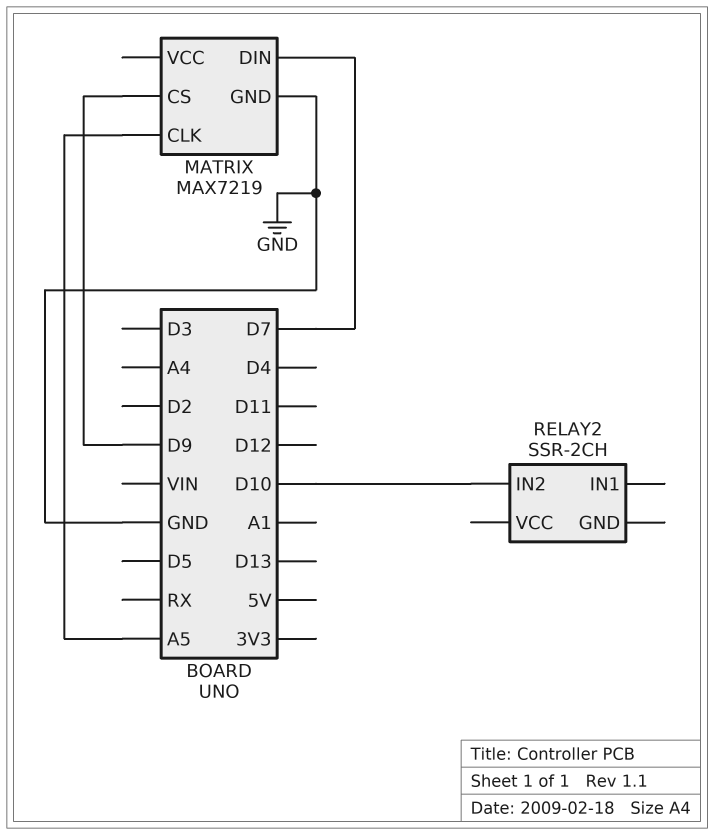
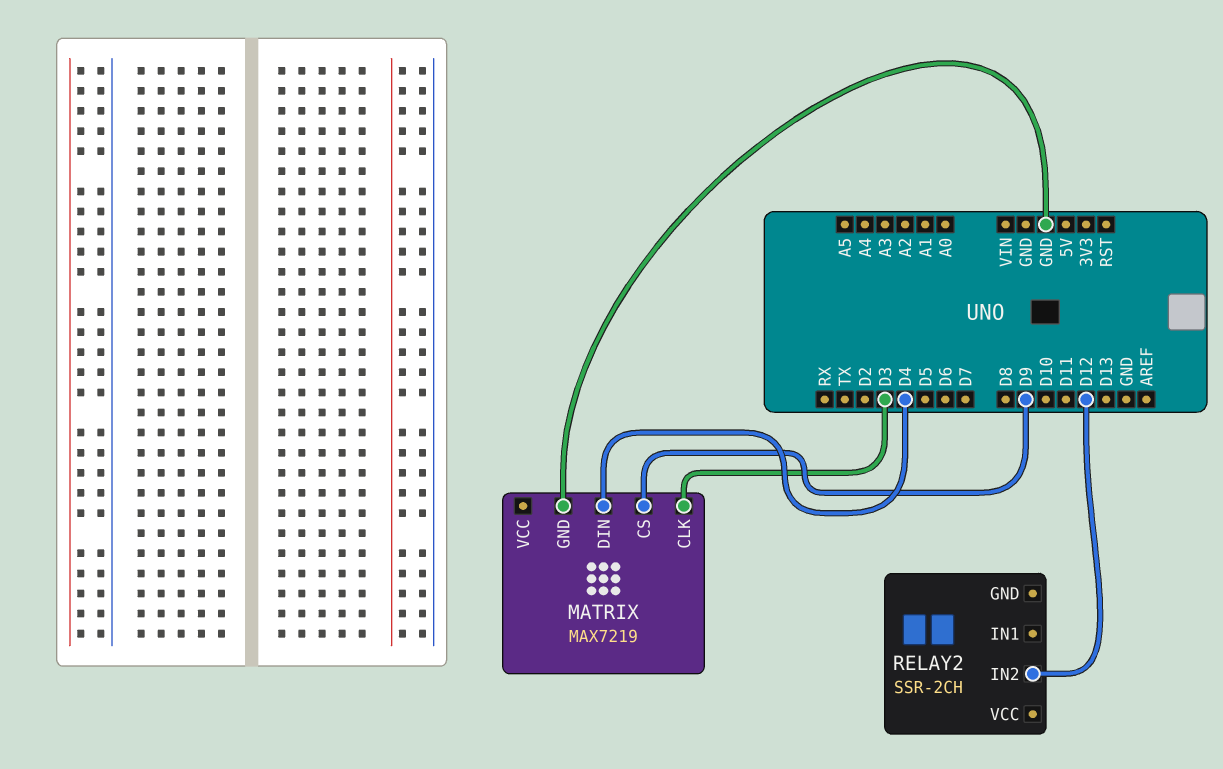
MATRIX pin CLK: A5 -> D3
MATRIX pin DIN: D7 -> D4
RELAY2 pin IN2: D10 -> D12

